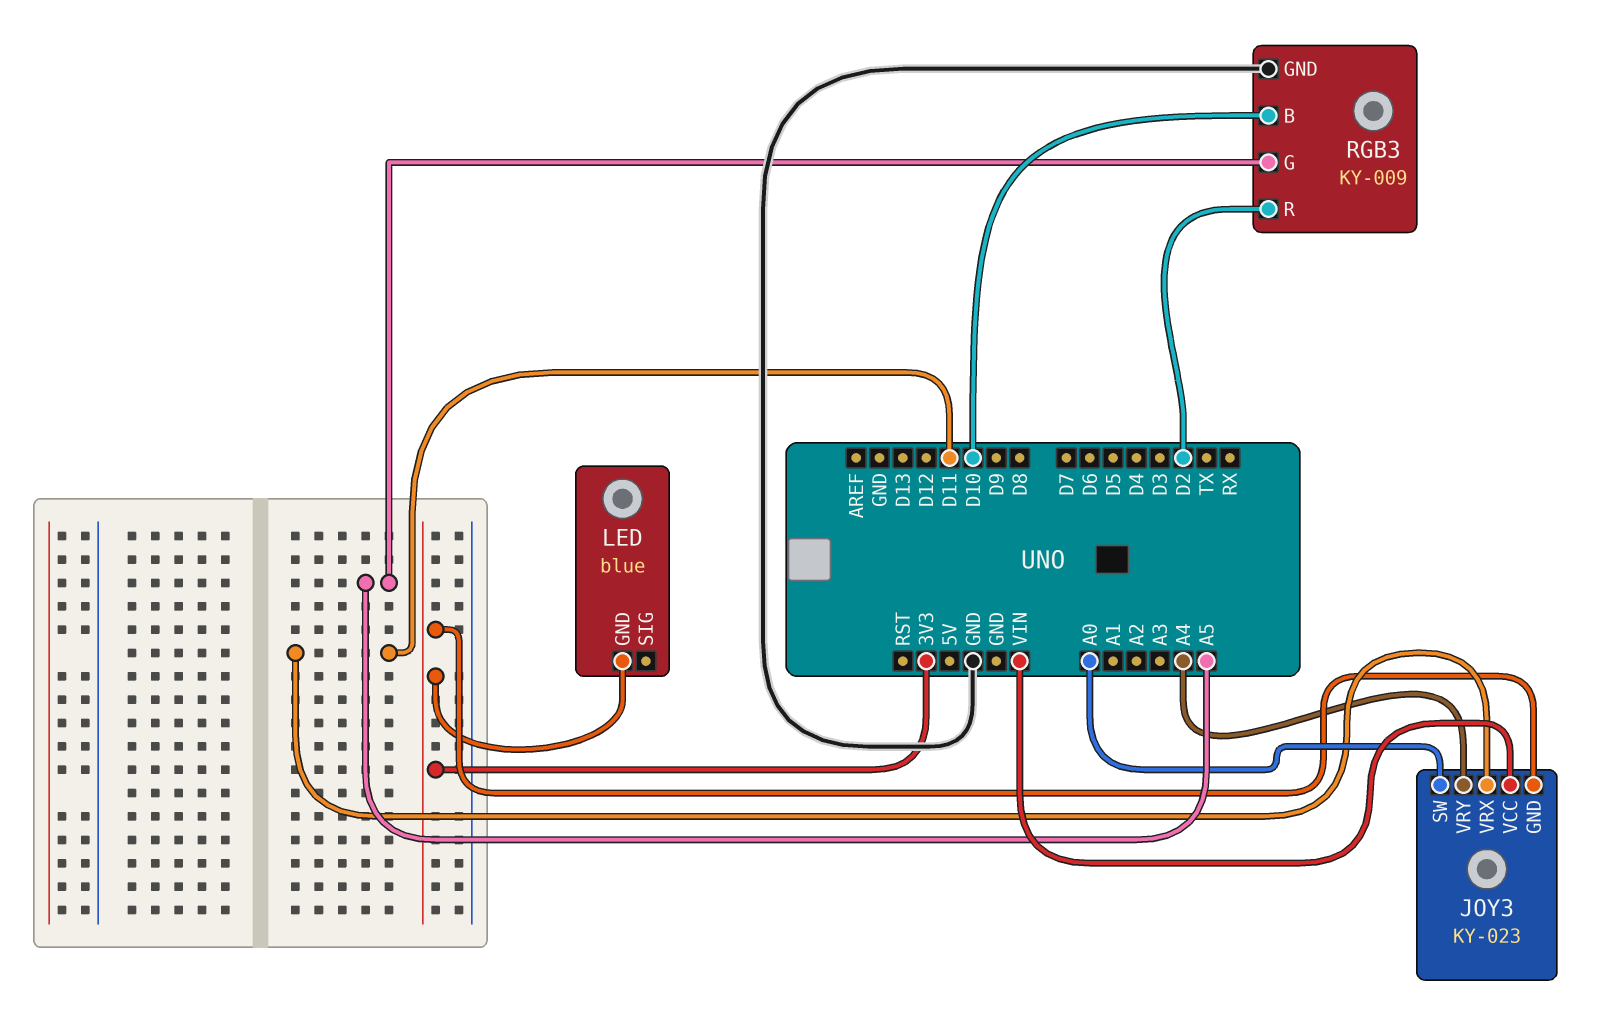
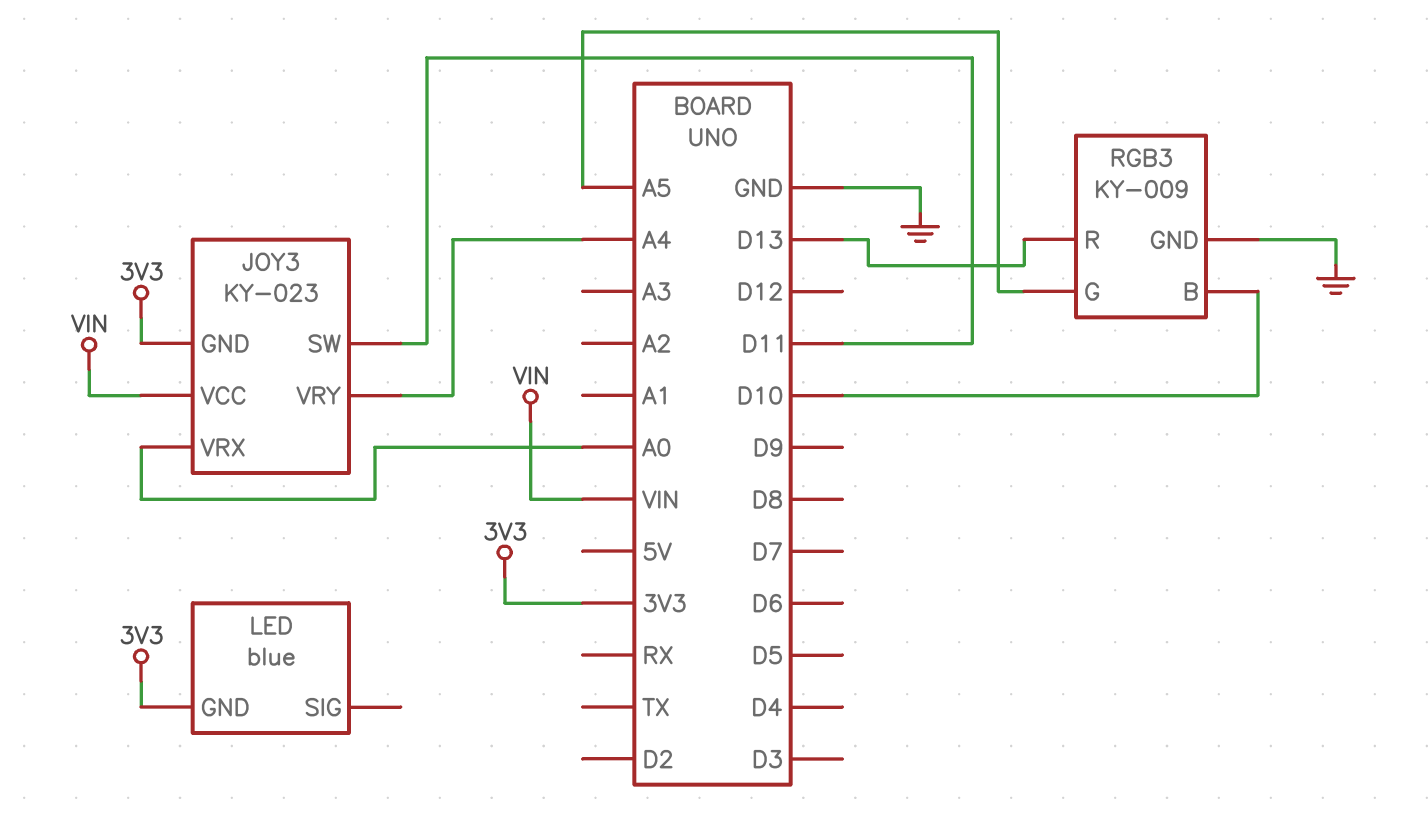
JOY3 pin SW: A0 -> D11
JOY3 pin VRX: D11 -> A0
RGB3 pin R: D2 -> D13

